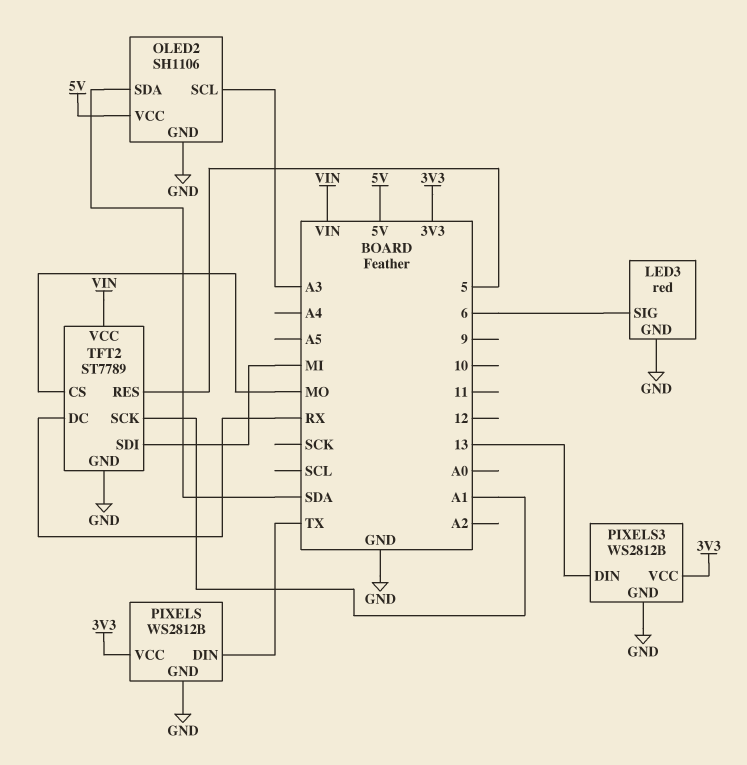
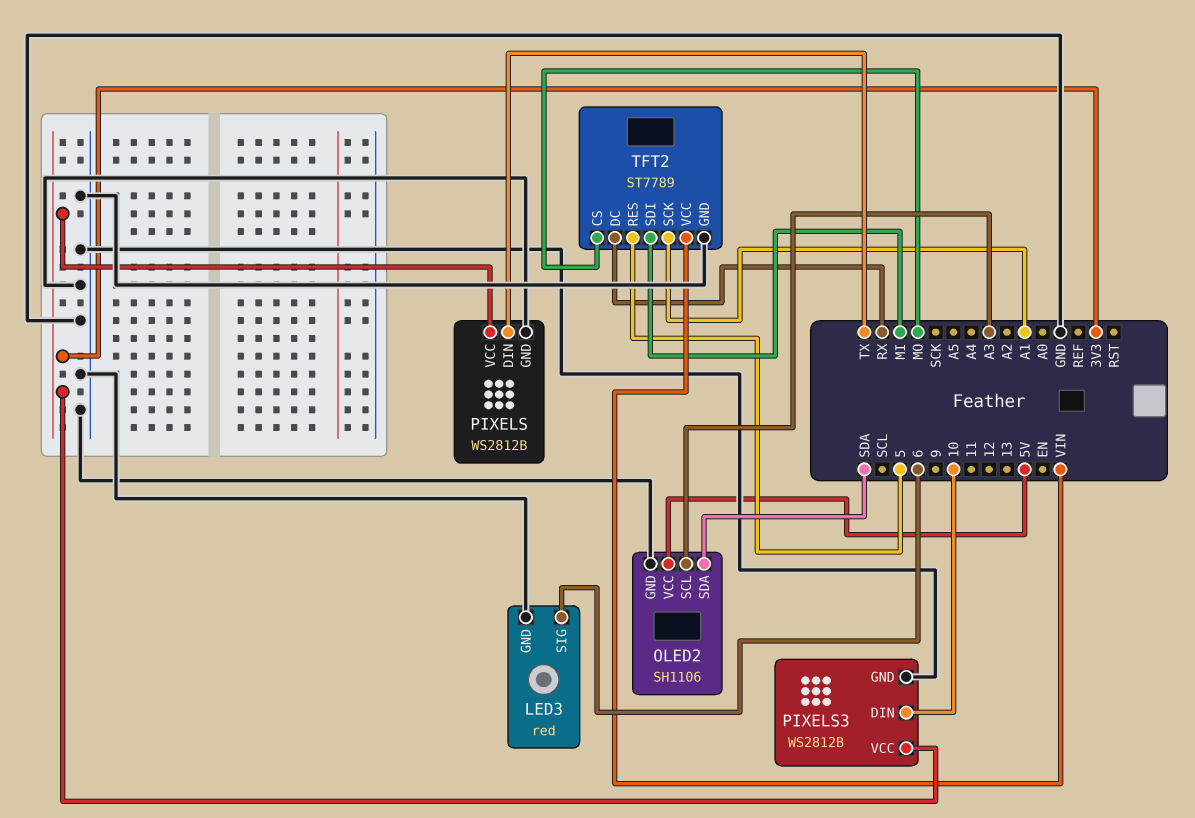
PIXELS3 pin DIN: 13 -> 10

